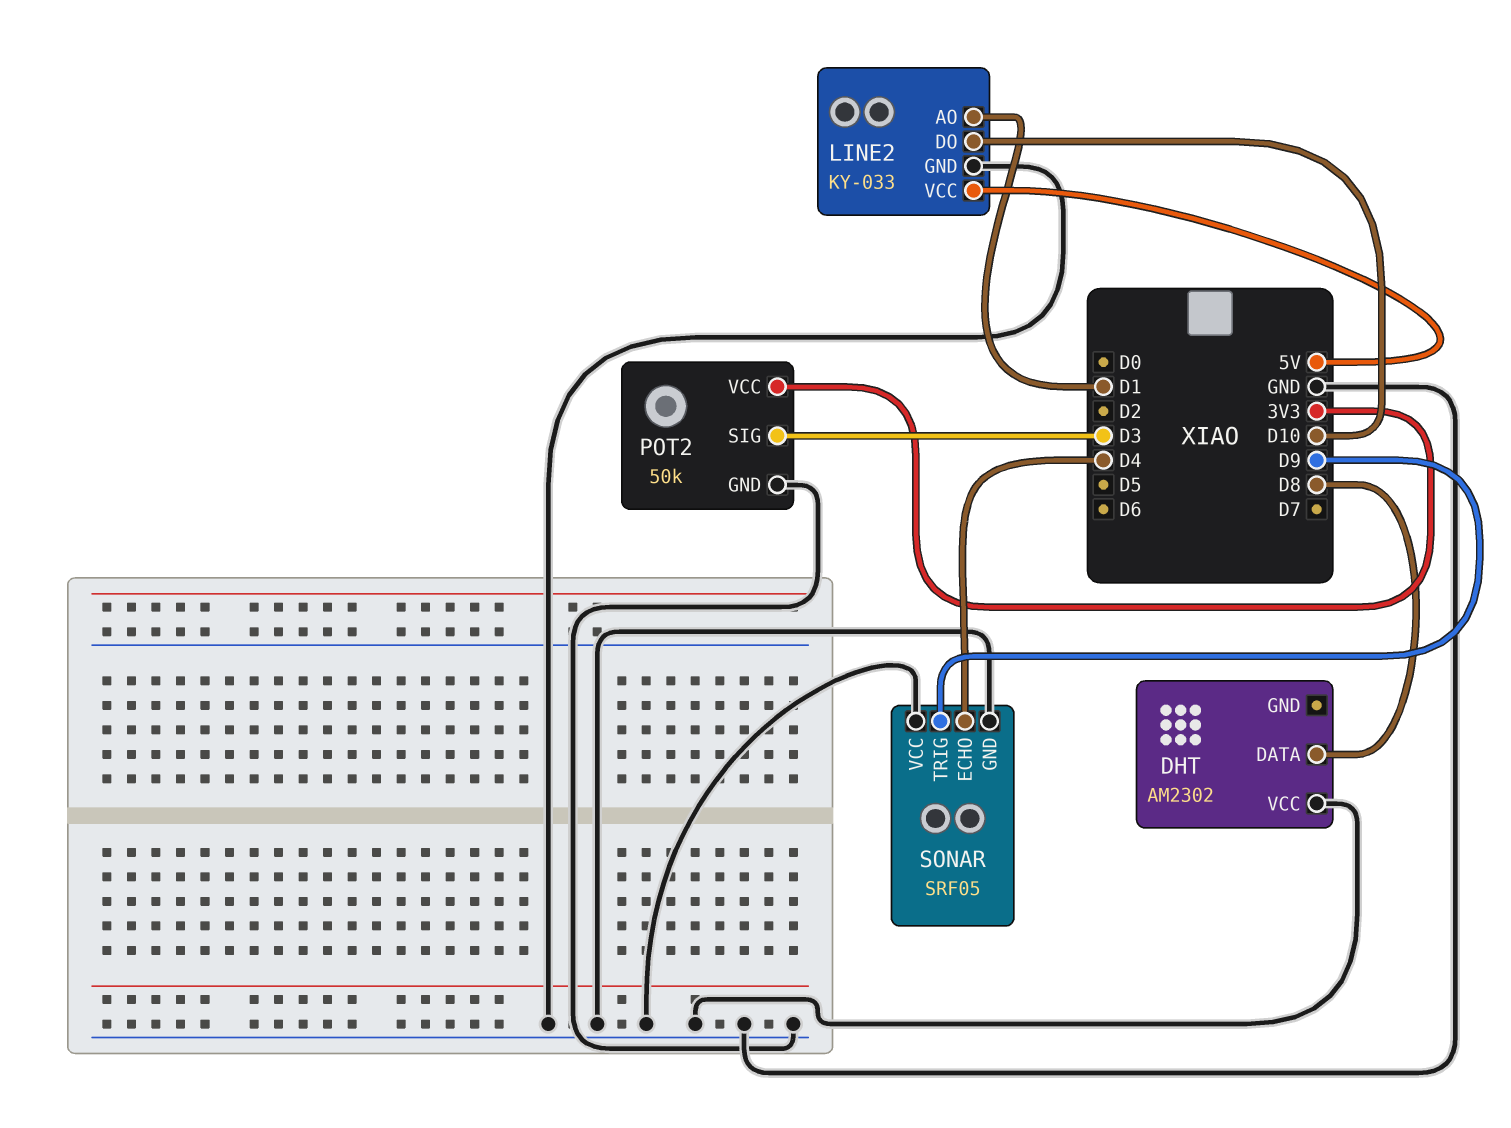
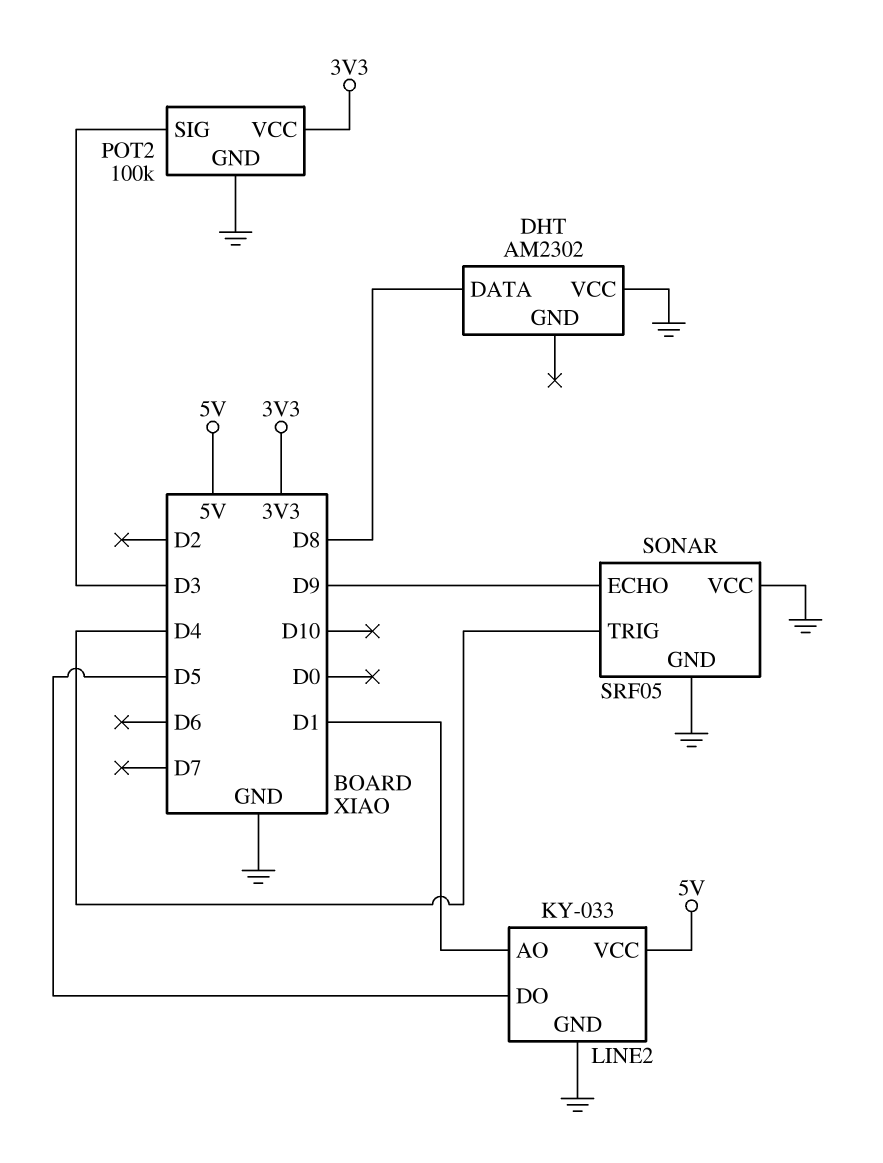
LINE2 pin DO: D10 -> D5
POT2: 50k -> 100k
SONAR pin ECHO: D4 -> D9
SONAR pin TRIG: D9 -> D4

